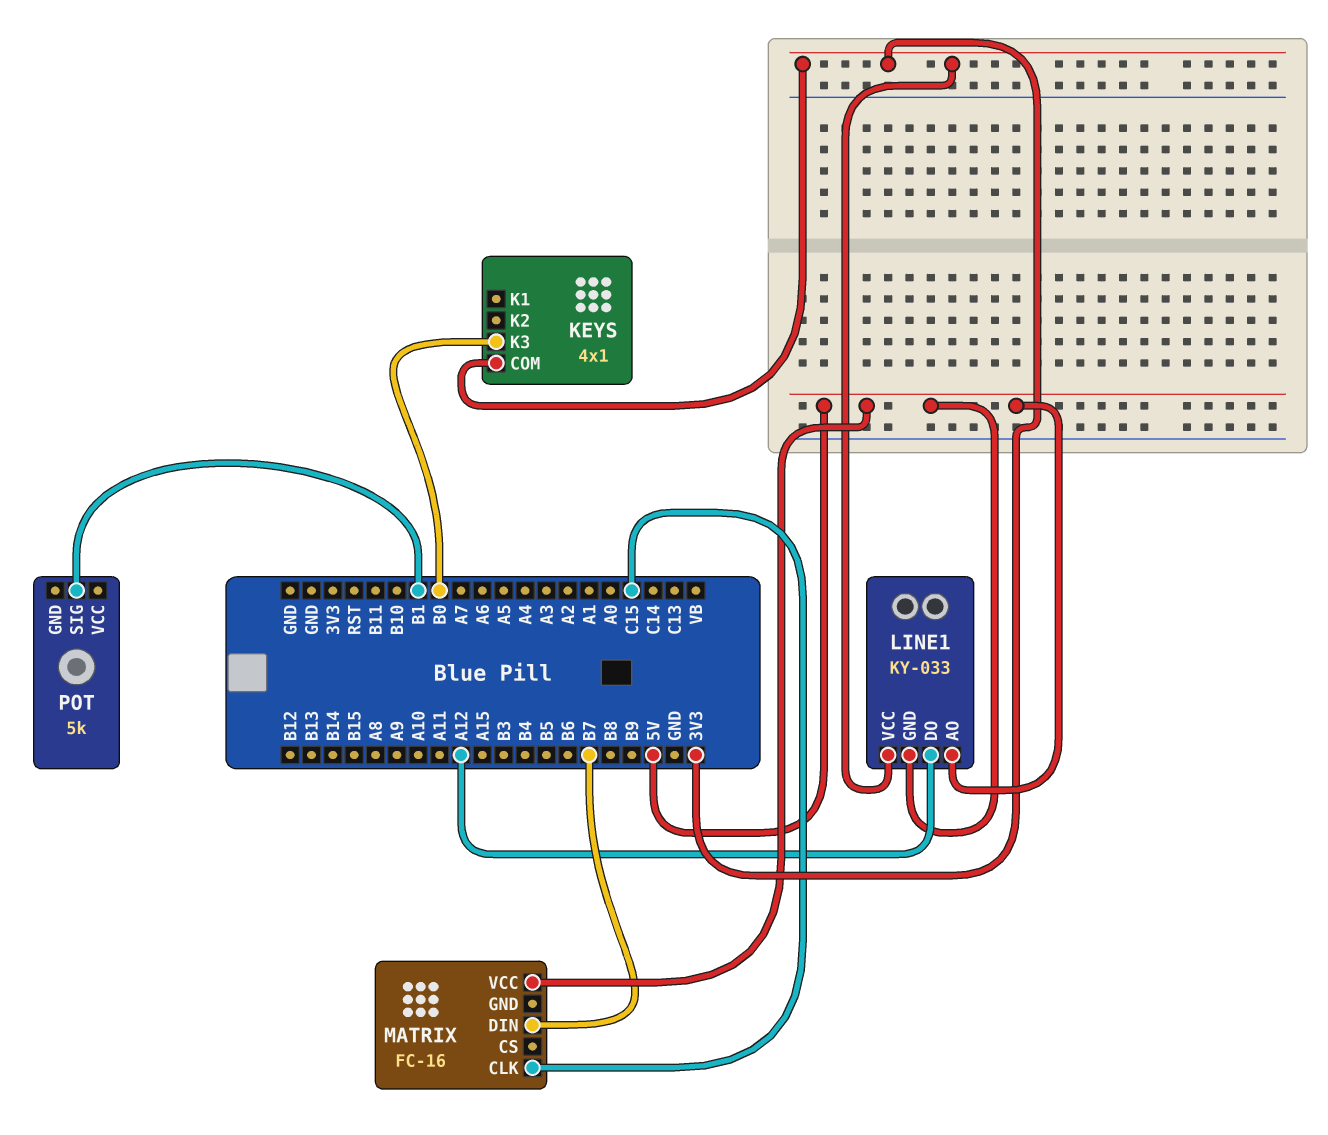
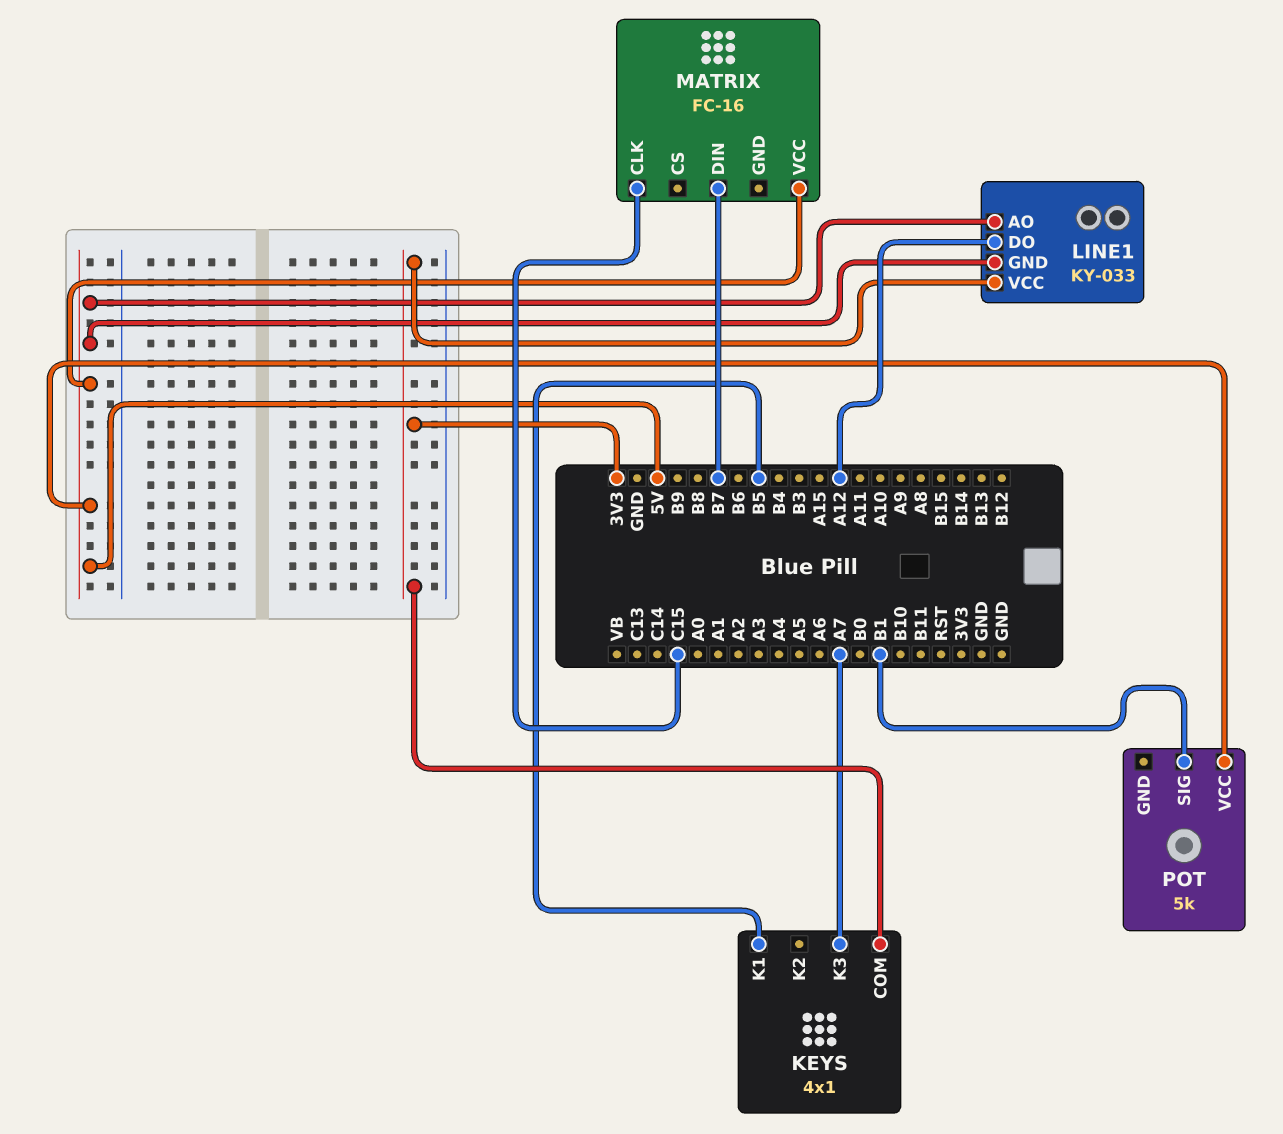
KEYS pin K1: none -> B5
KEYS pin K3: B0 -> A7
POT pin VCC: none -> 5V

